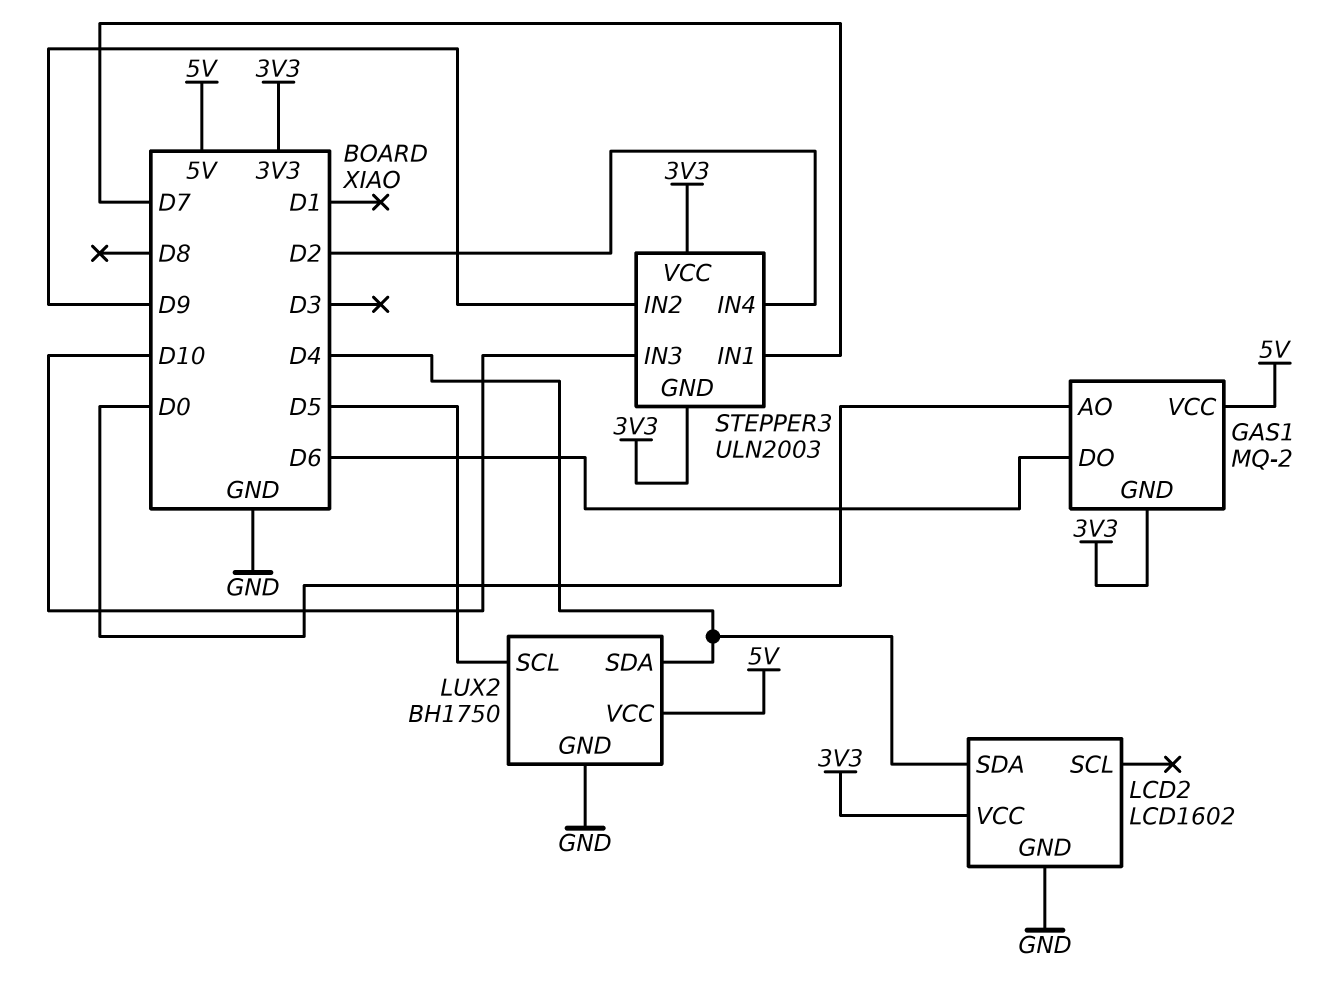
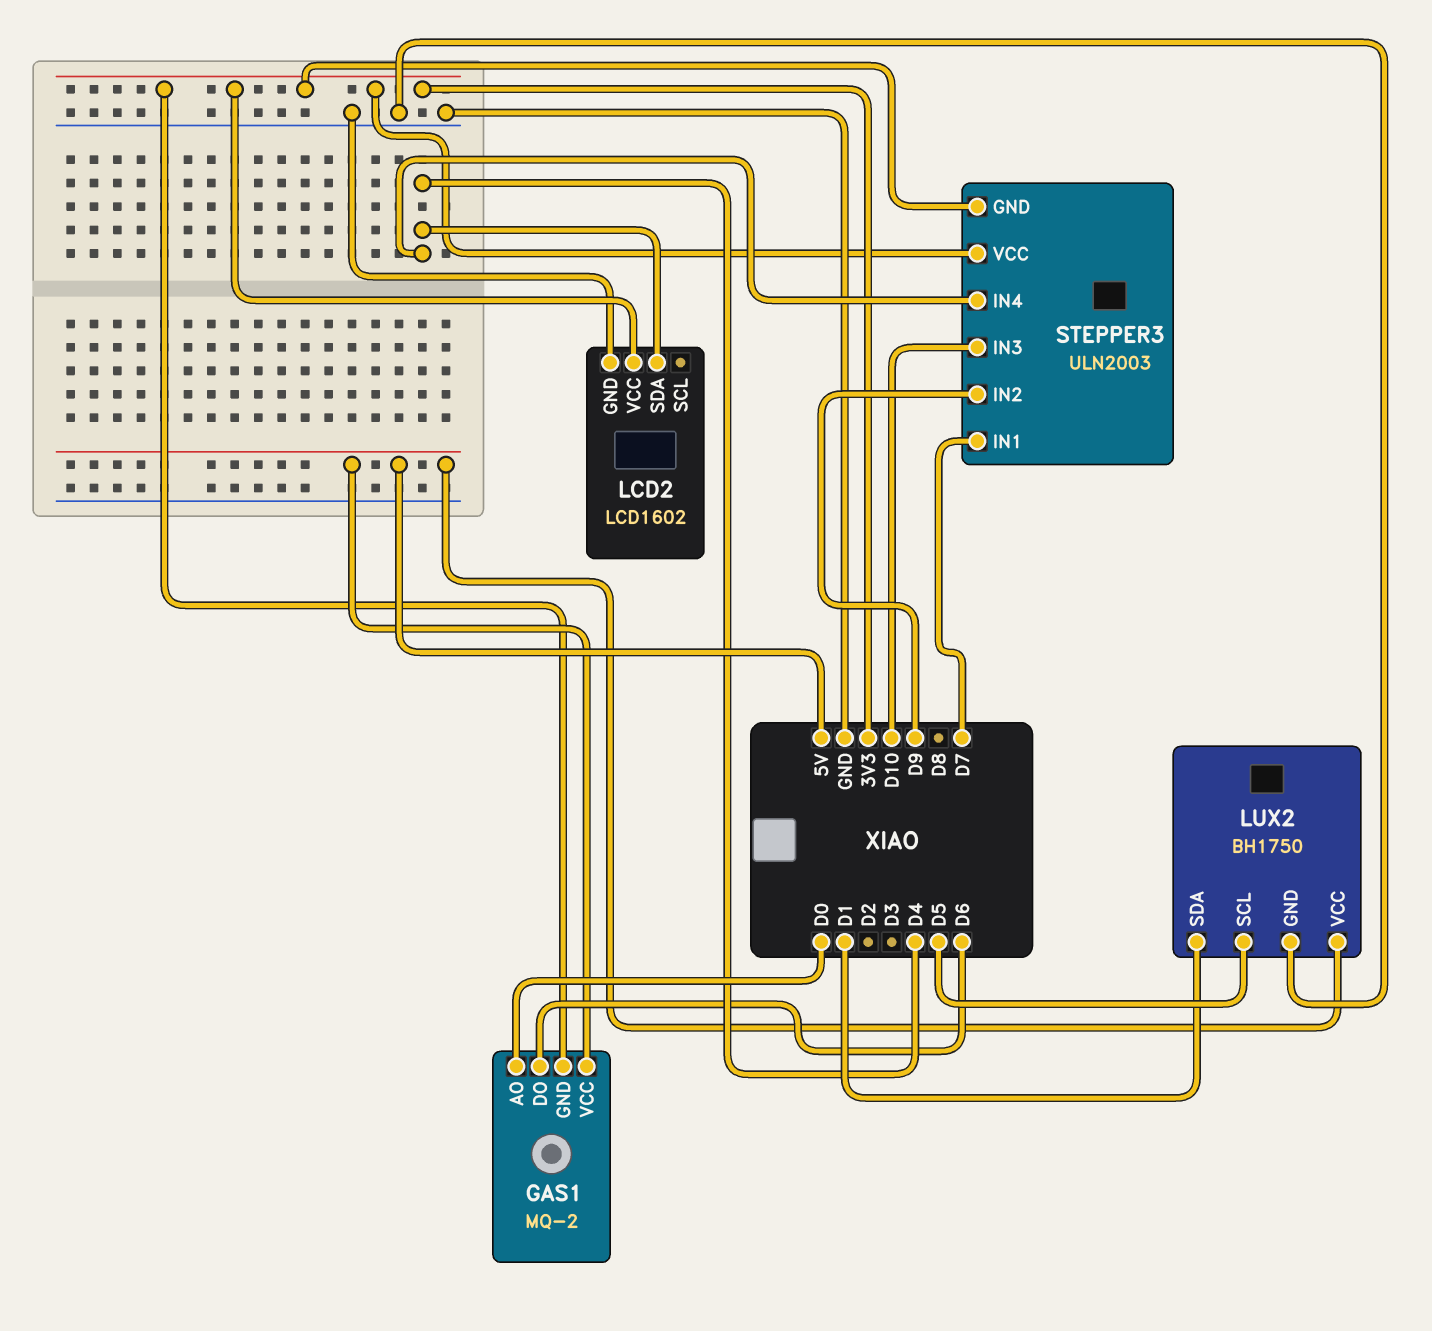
LUX2 pin SDA: D4 -> D1
STEPPER3 pin IN4: D2 -> D4

